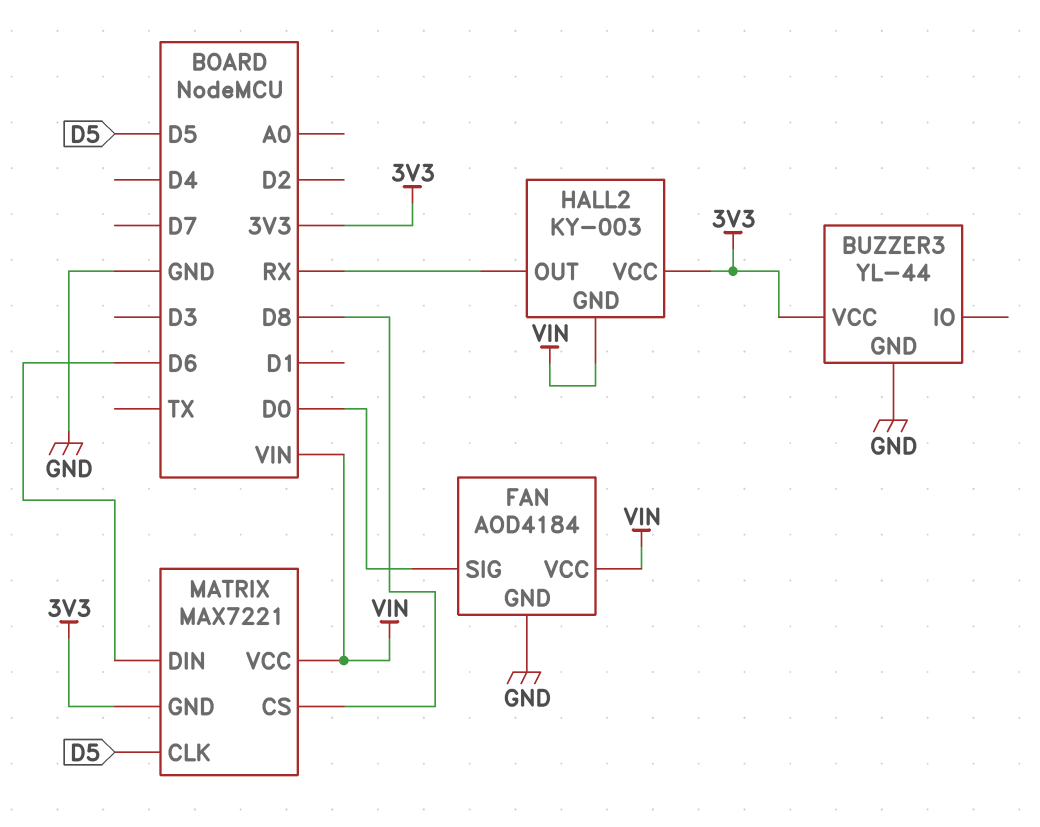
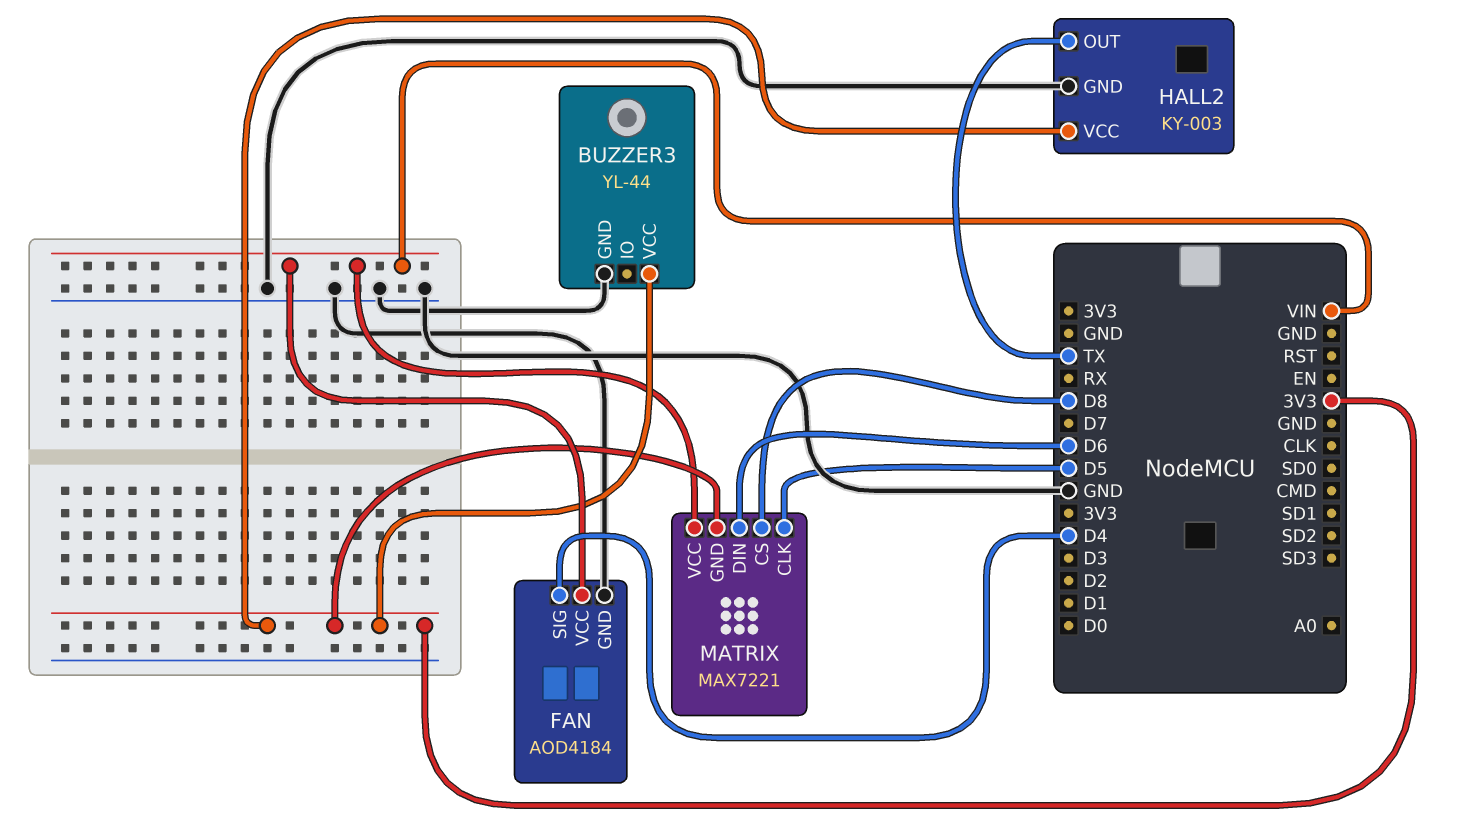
FAN pin SIG: D0 -> D4
HALL2 pin GND: VIN -> GND
HALL2 pin OUT: RX -> TX

